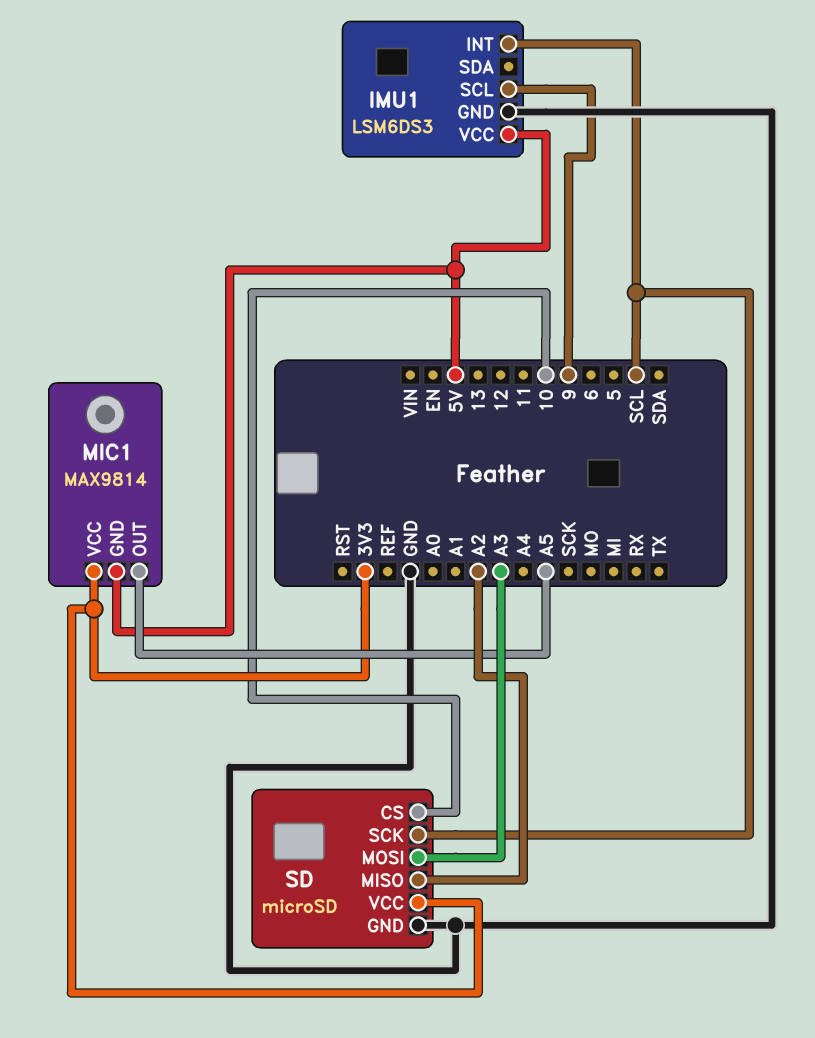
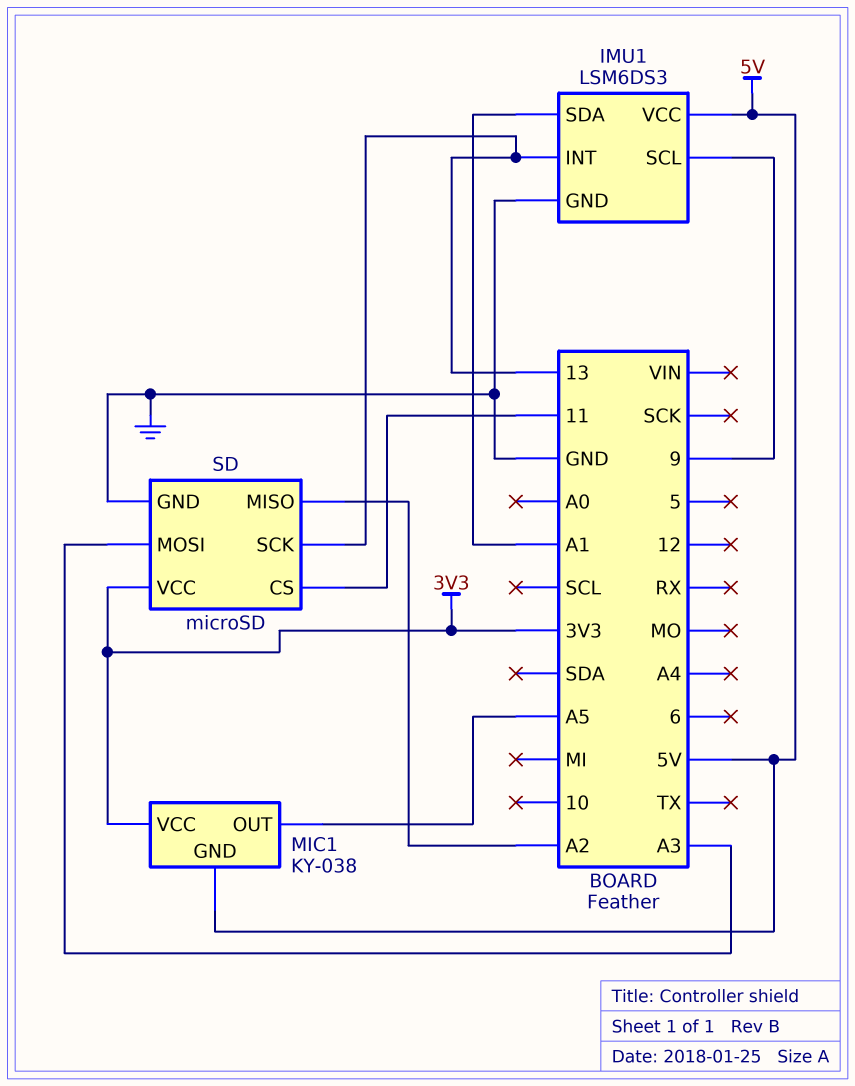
IMU1 pin INT: SCL -> 13
IMU1 pin SDA: none -> A1
MIC1: MAX9814 -> KY-038
SD pin CS: 10 -> 11
SD pin SCK: SCL -> 13

